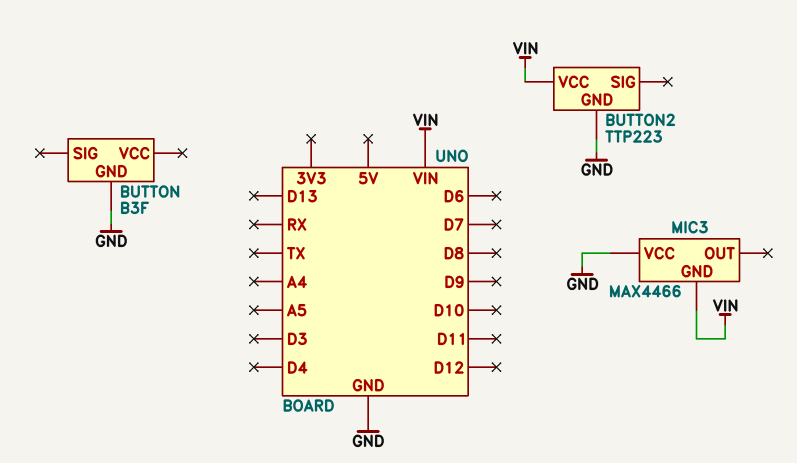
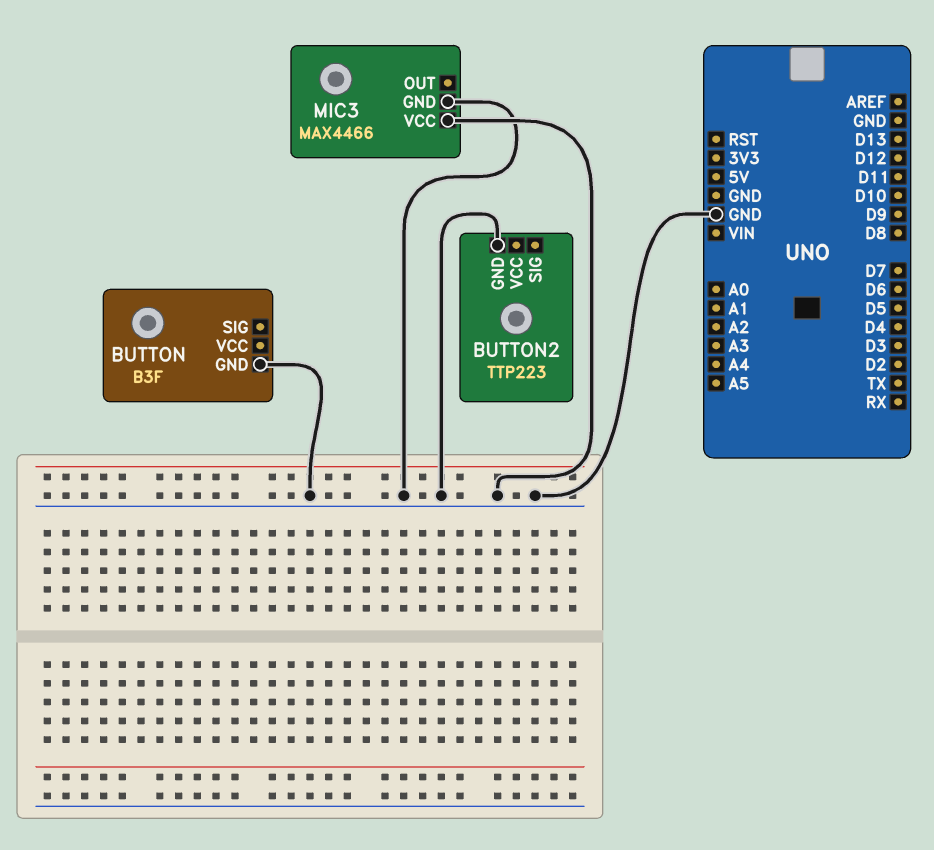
BUTTON2 pin VCC: VIN -> none
MIC3 pin GND: VIN -> GND

